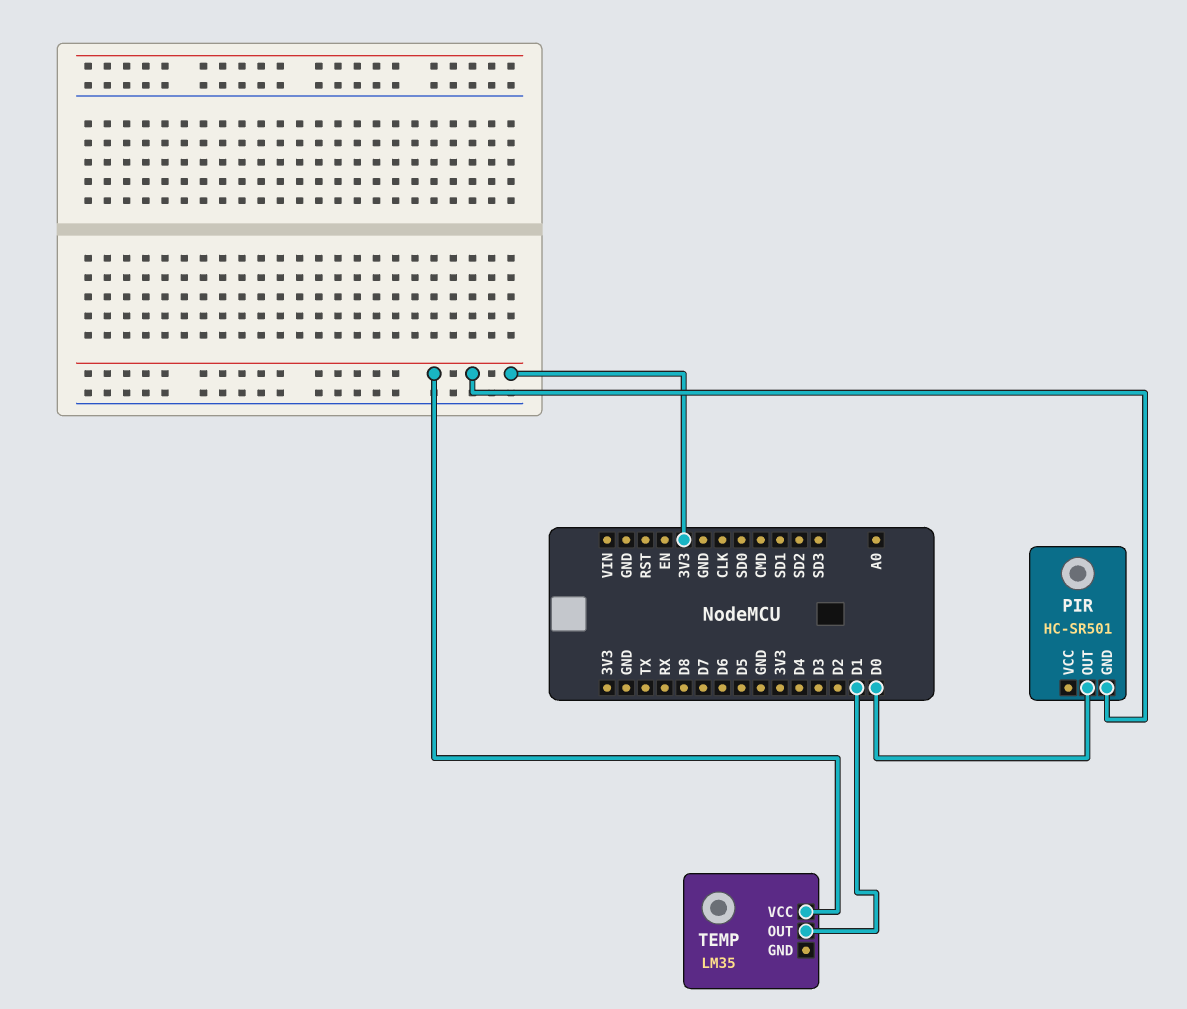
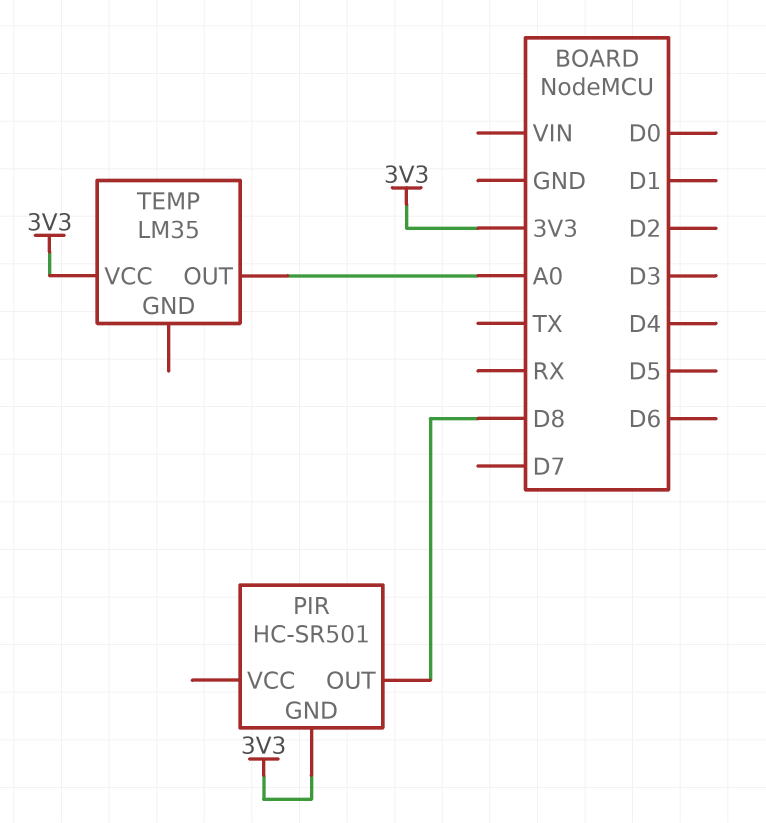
PIR pin OUT: D0 -> D8
TEMP pin OUT: D1 -> A0

